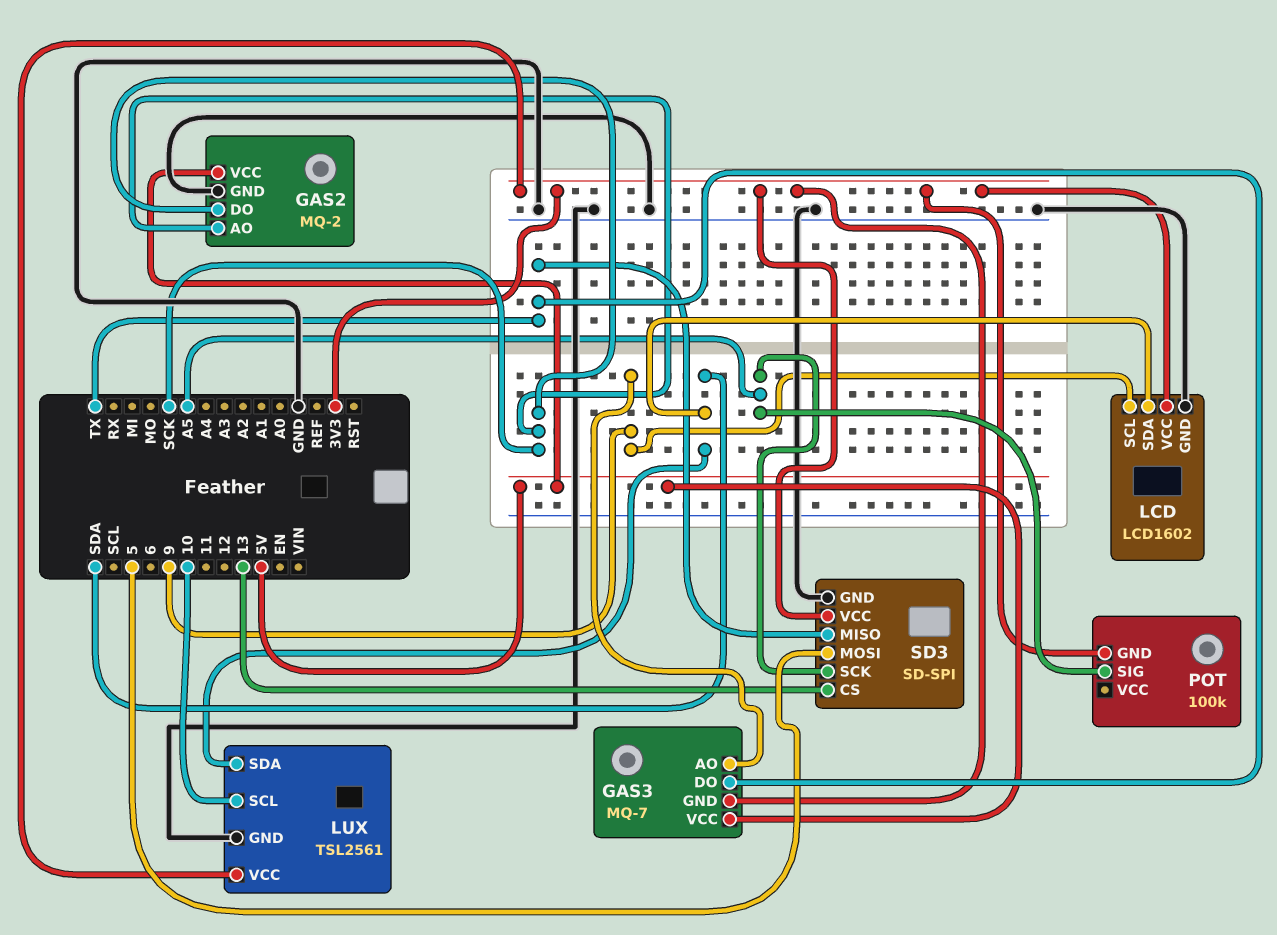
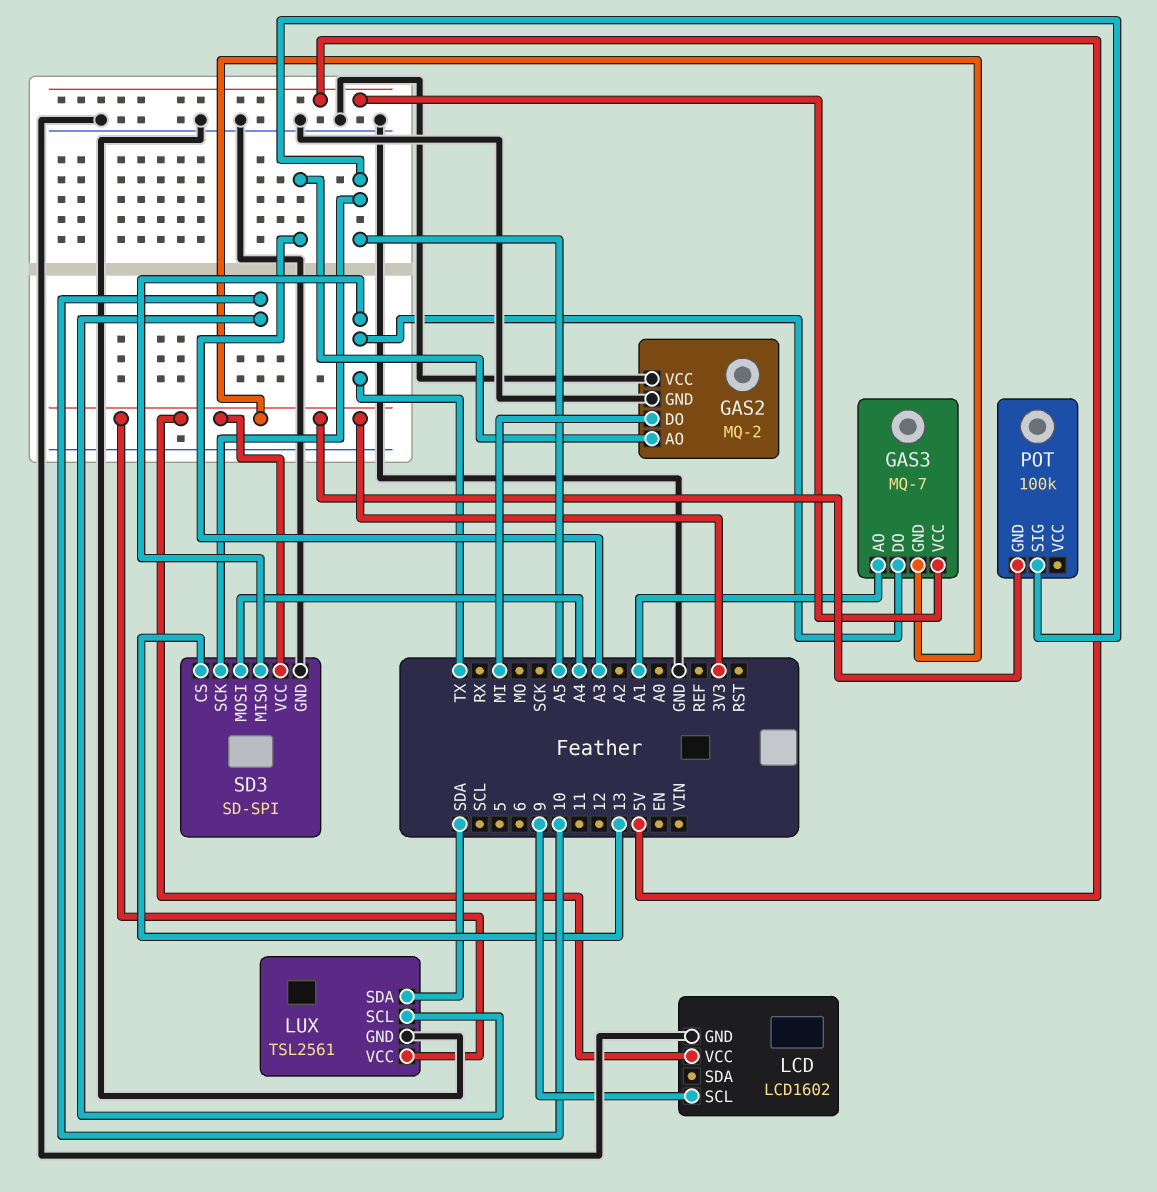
GAS2 pin AO: SCK -> A3
GAS2 pin DO: SCK -> MI
GAS2 pin VCC: 5V -> GND
GAS3 pin AO: 9 -> A1
LCD pin SDA: SDA -> none
SD3 pin MOSI: 5 -> A4

